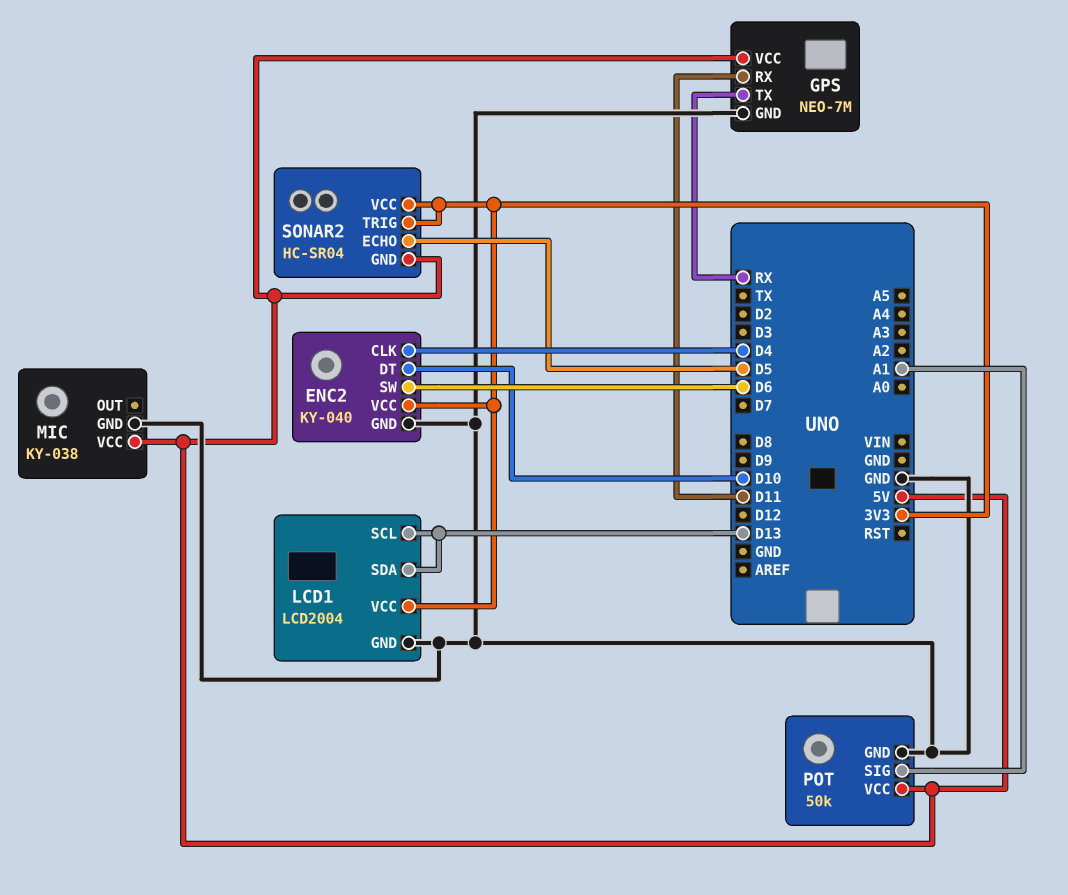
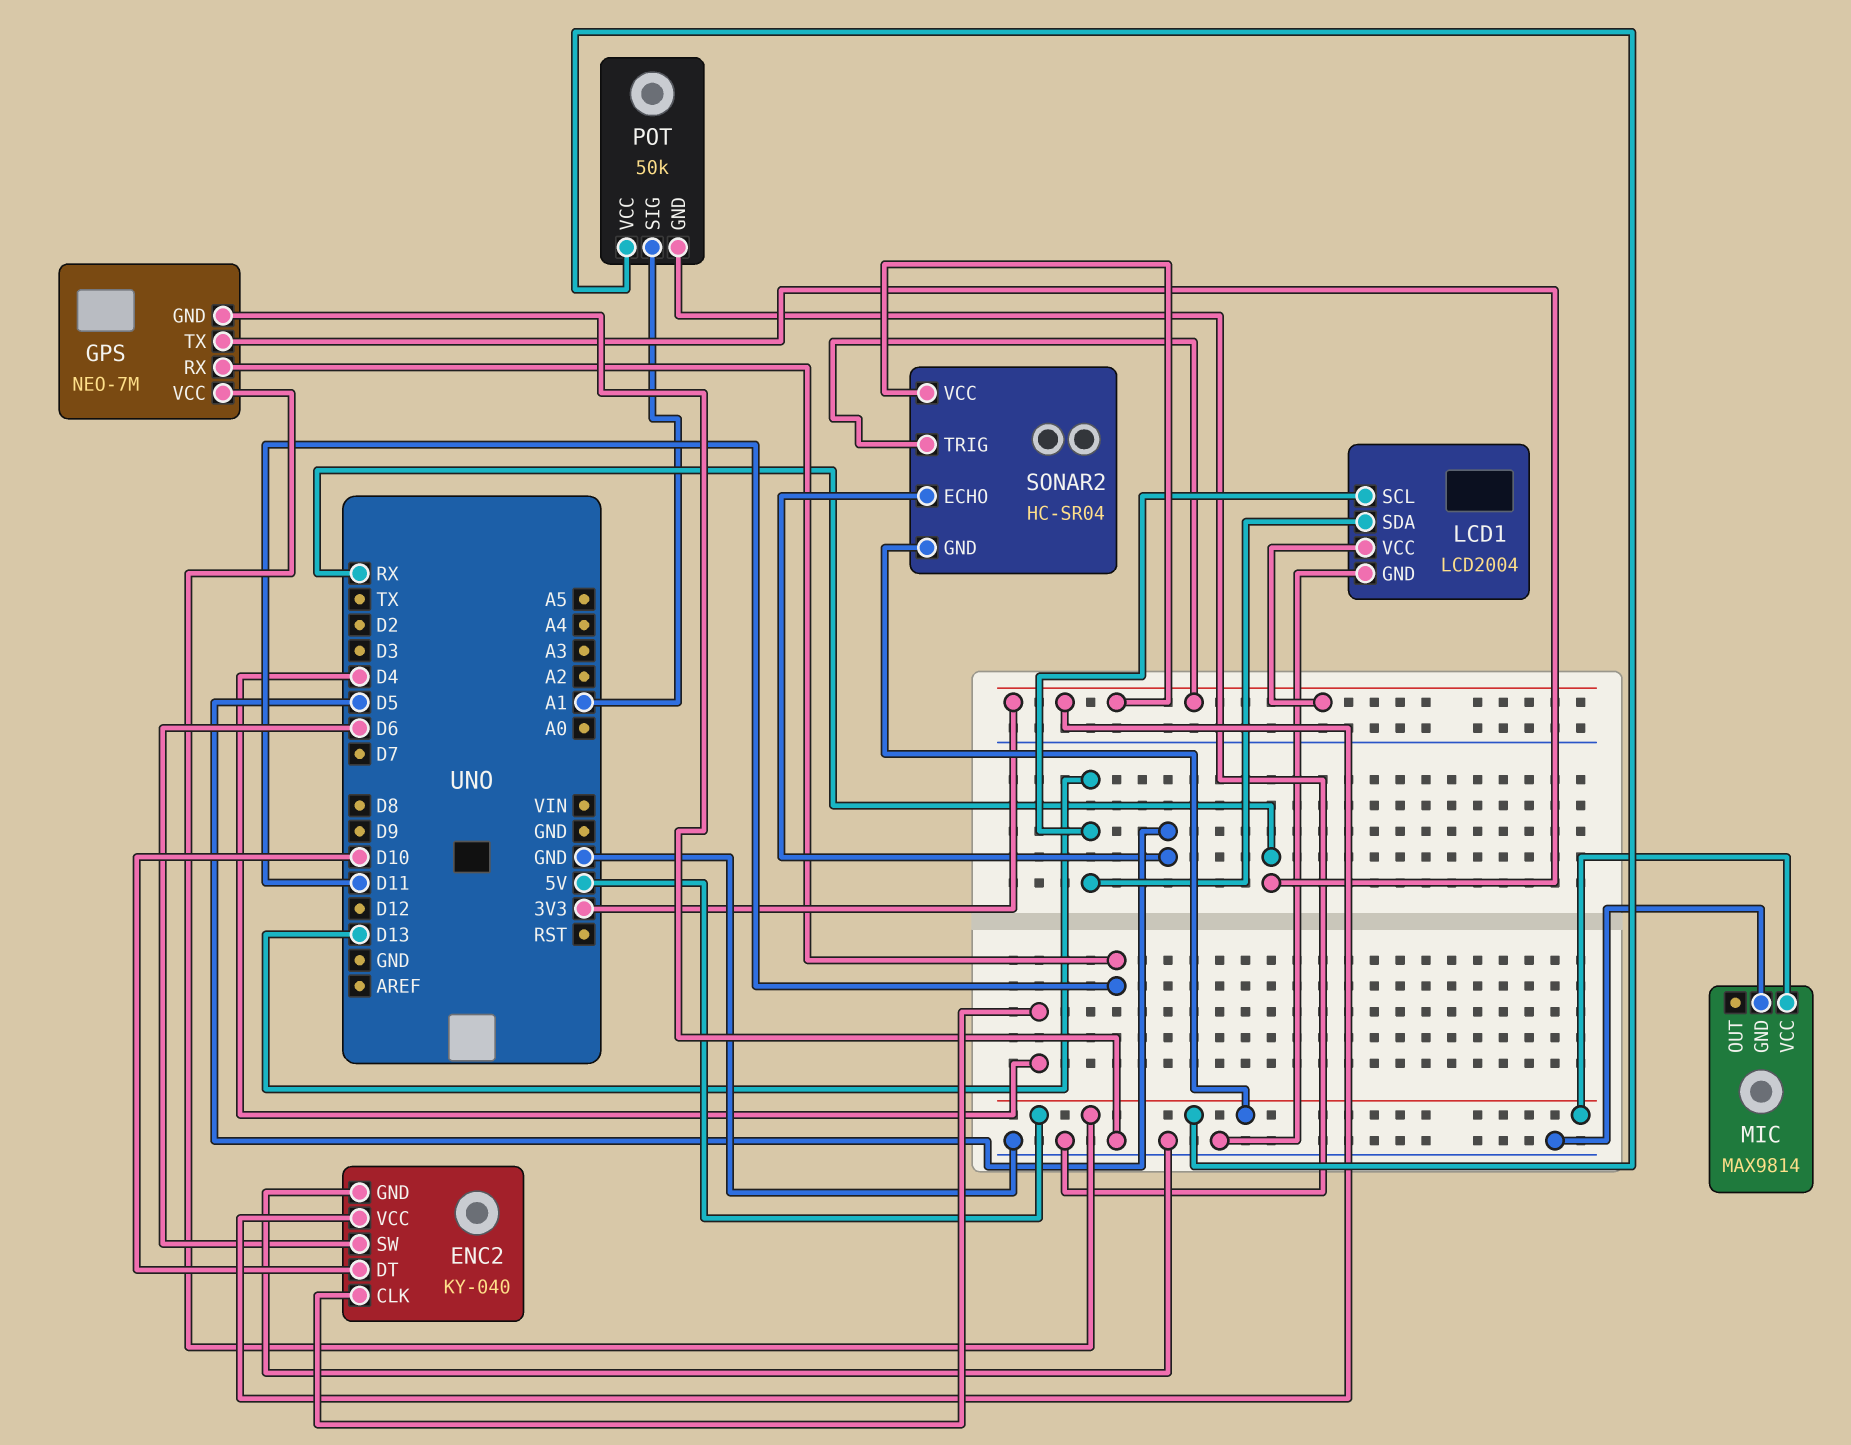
MIC: KY-038 -> MAX9814

